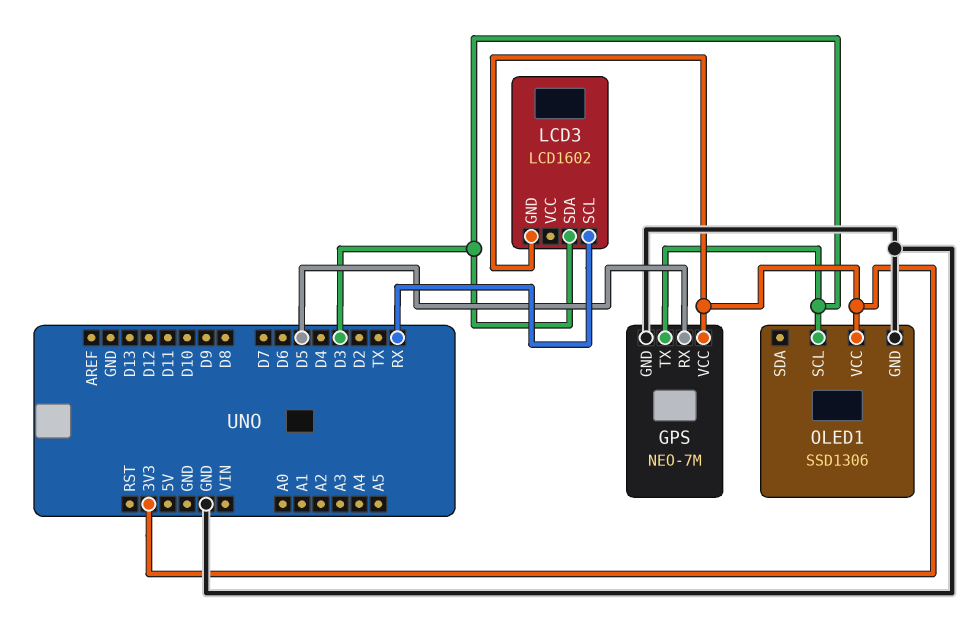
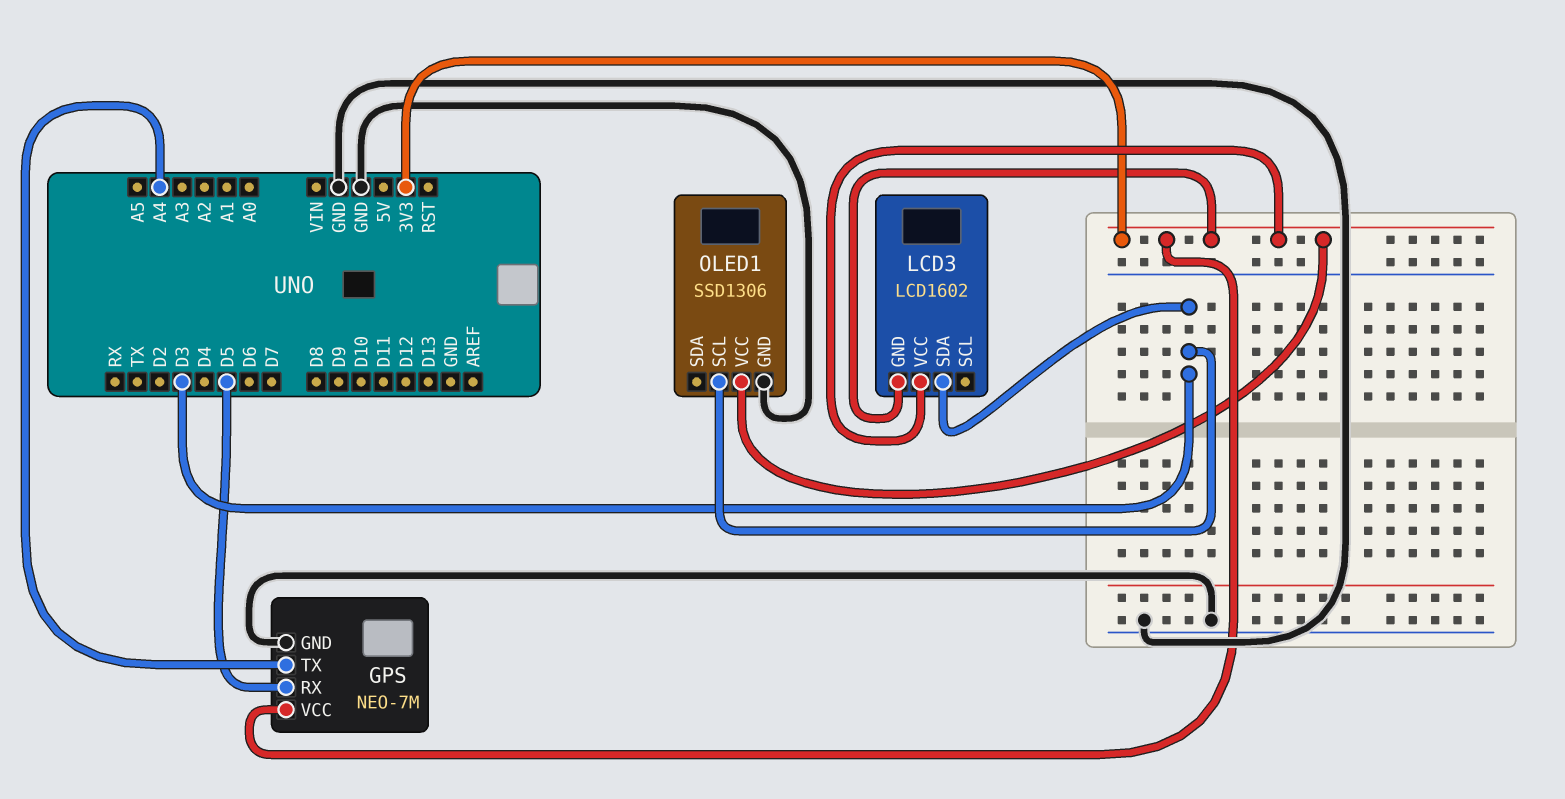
GPS pin TX: D3 -> A4
LCD3 pin SCL: RX -> none
LCD3 pin VCC: none -> 3V3

